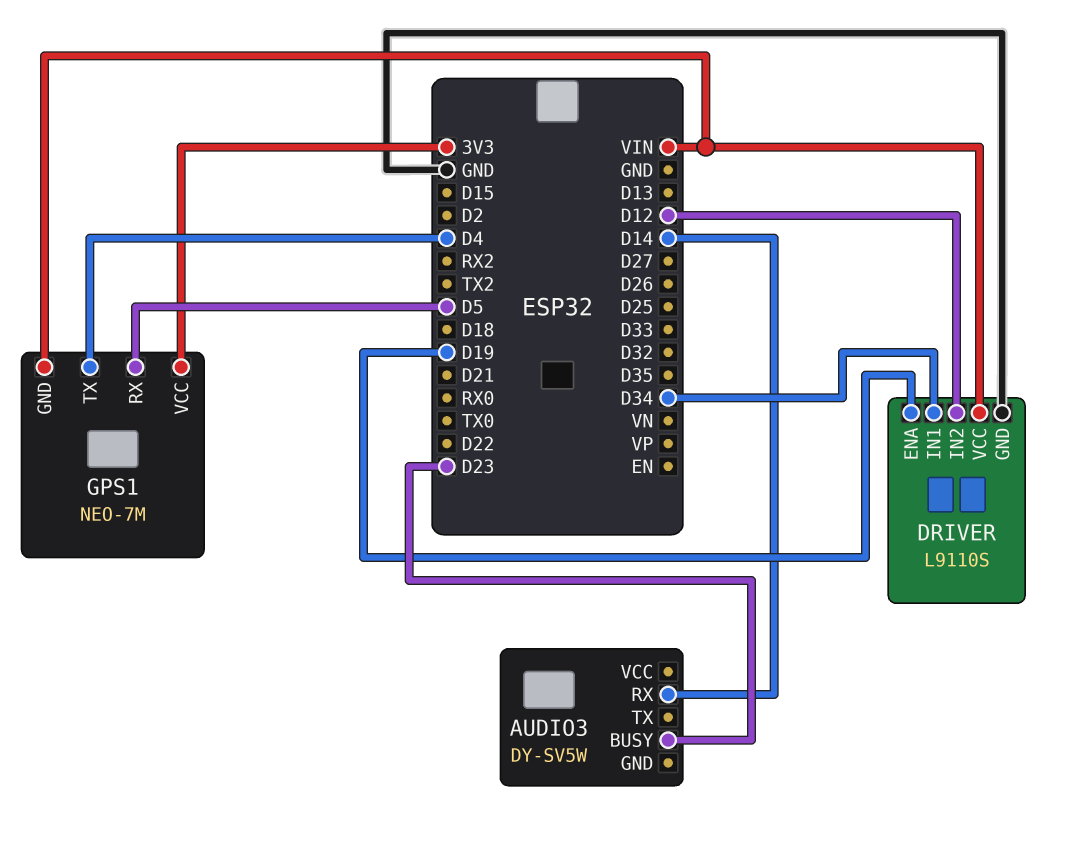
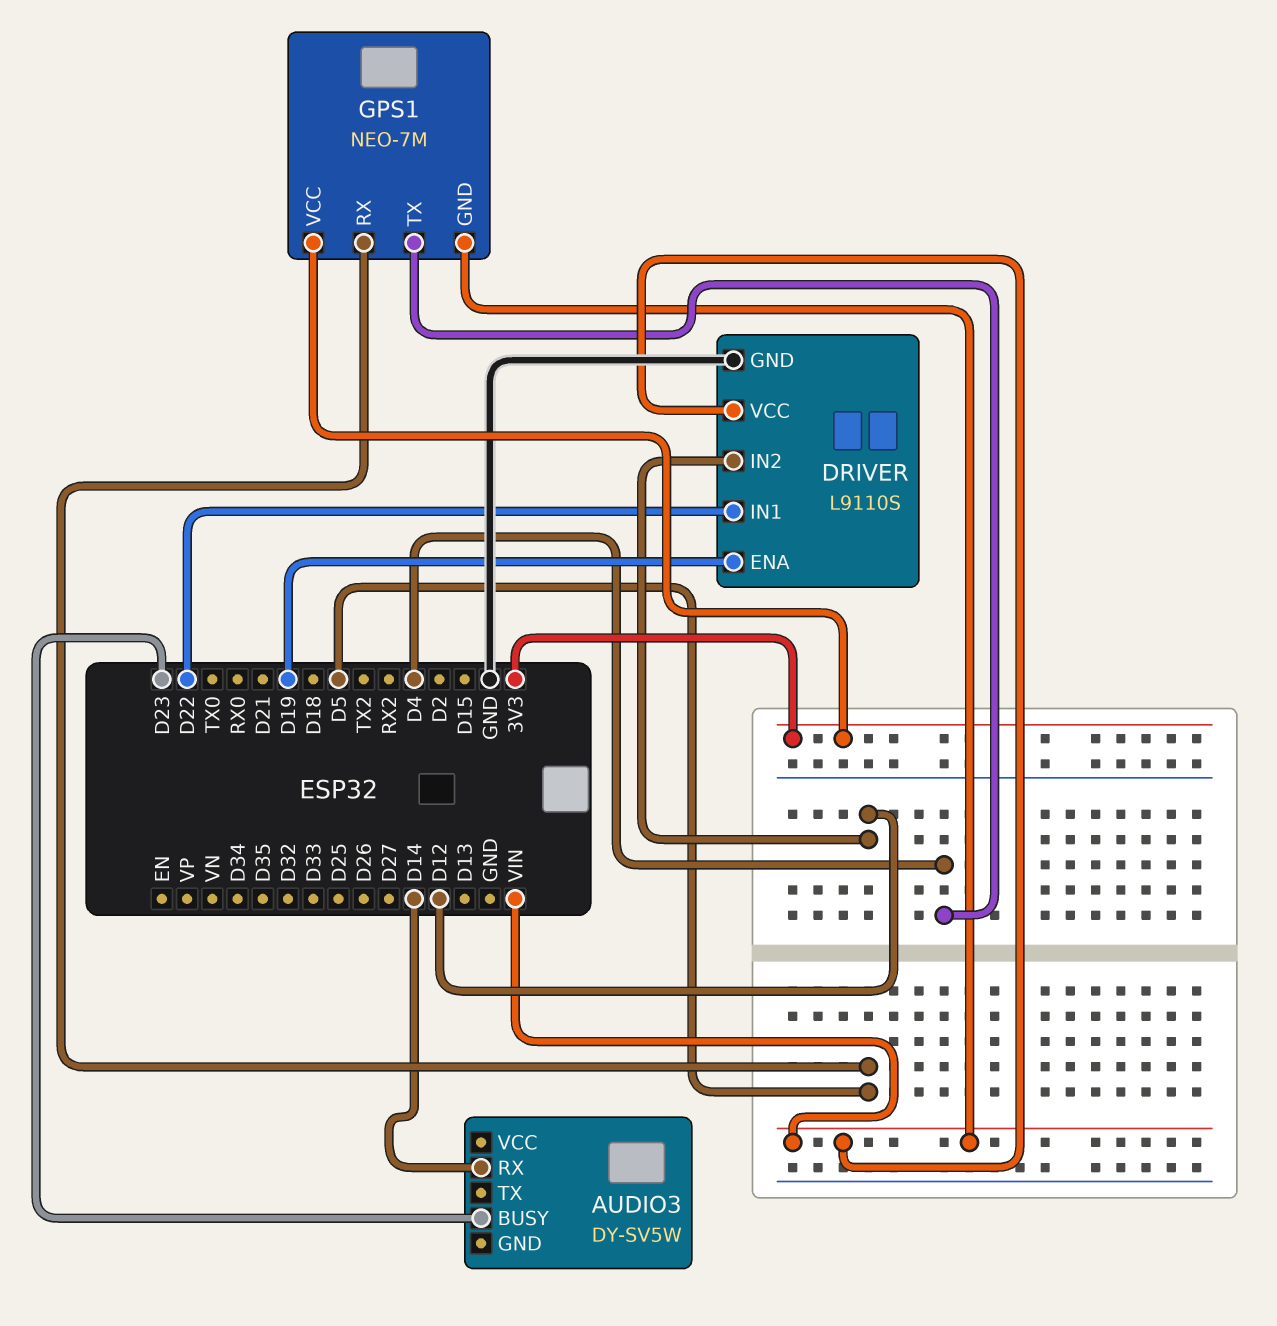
DRIVER pin IN1: D34 -> D22

